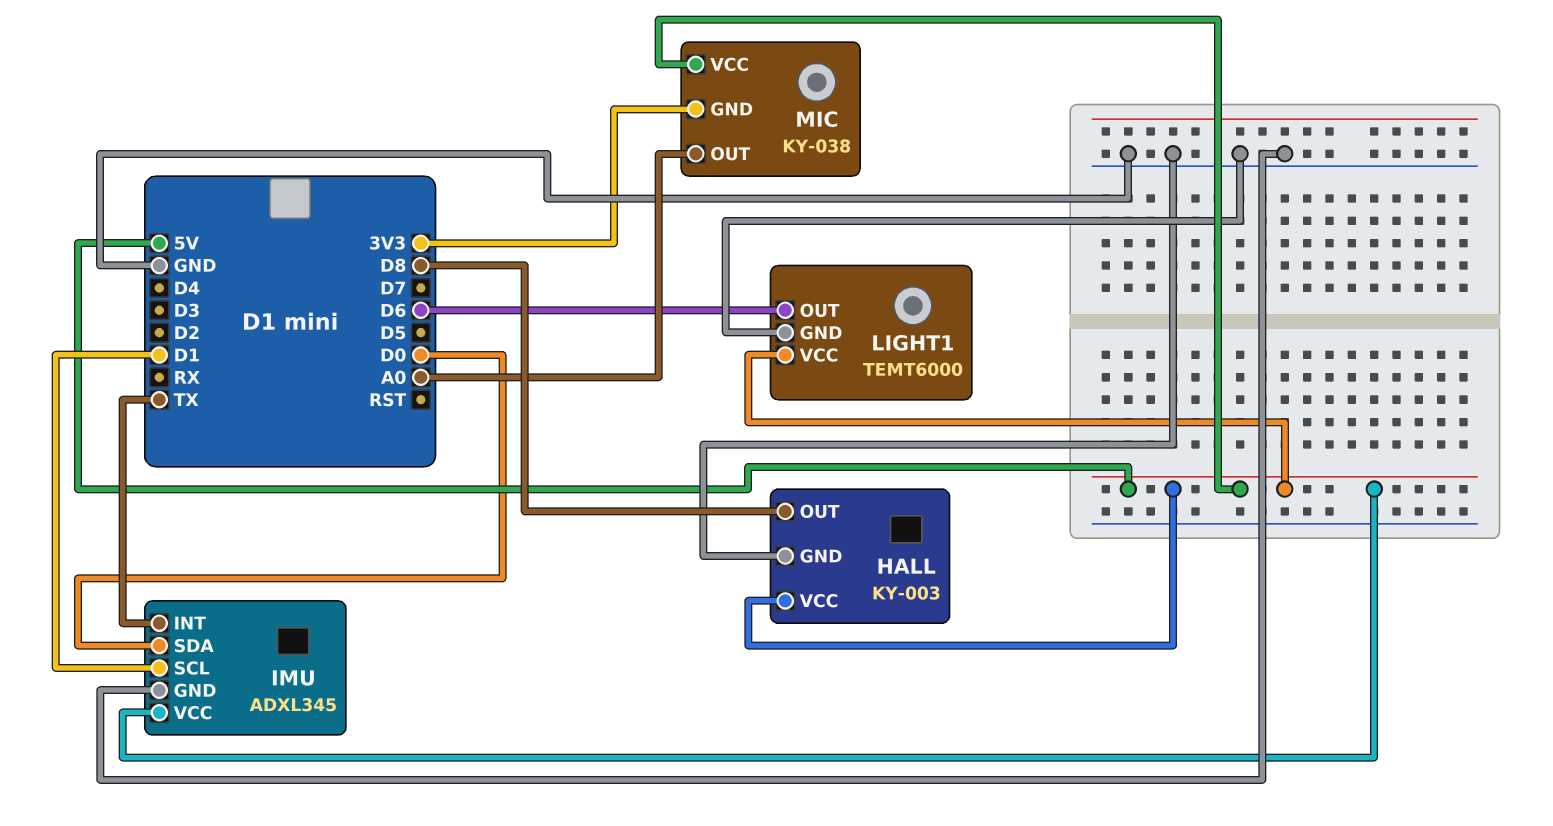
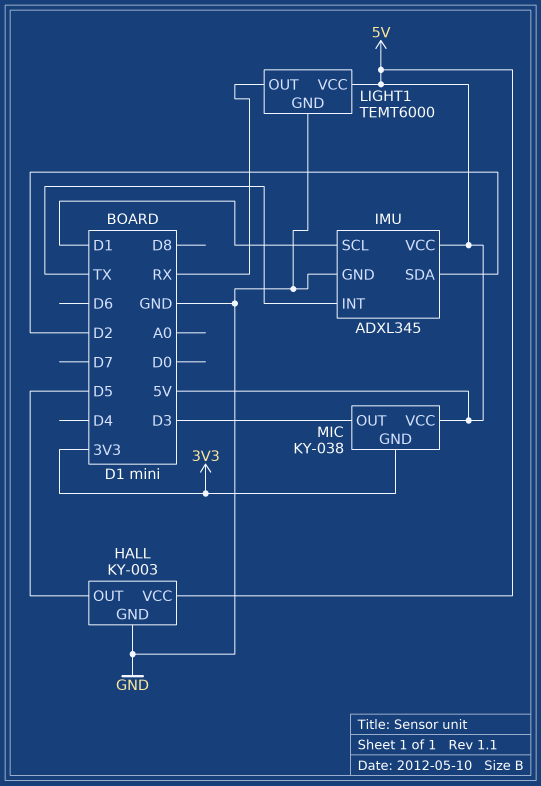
HALL pin OUT: D8 -> D5
IMU pin SDA: D0 -> D2
LIGHT1 pin OUT: D6 -> RX
MIC pin OUT: A0 -> D3

